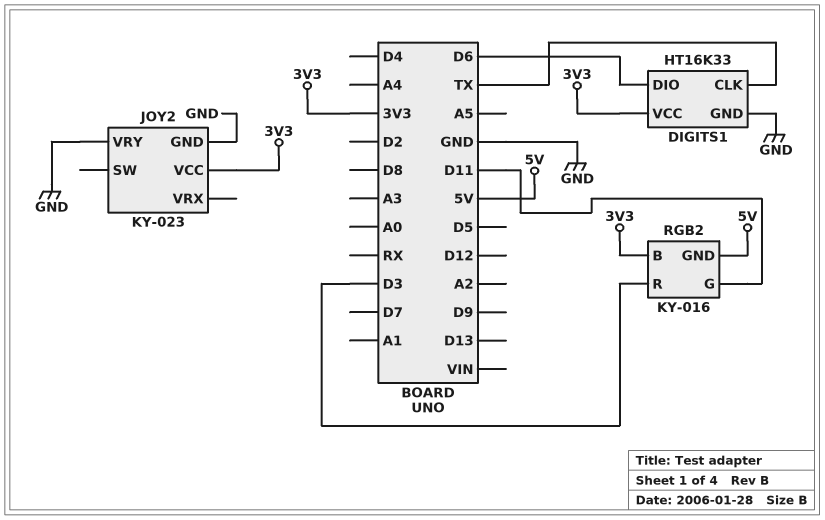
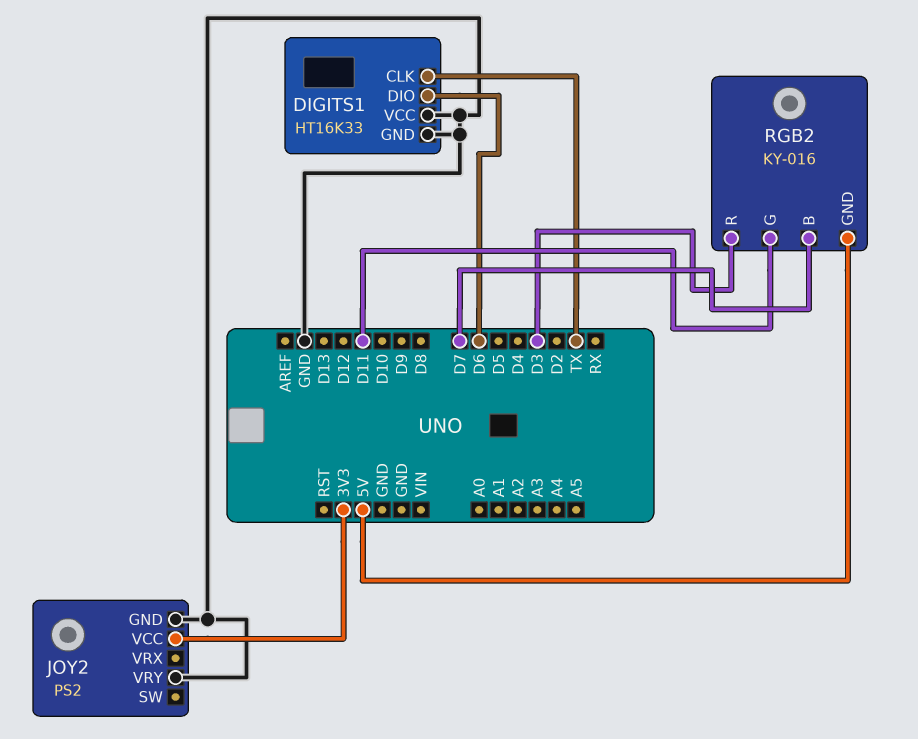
DIGITS1 pin VCC: 3V3 -> GND
JOY2: KY-023 -> PS2
RGB2 pin B: 3V3 -> D7

